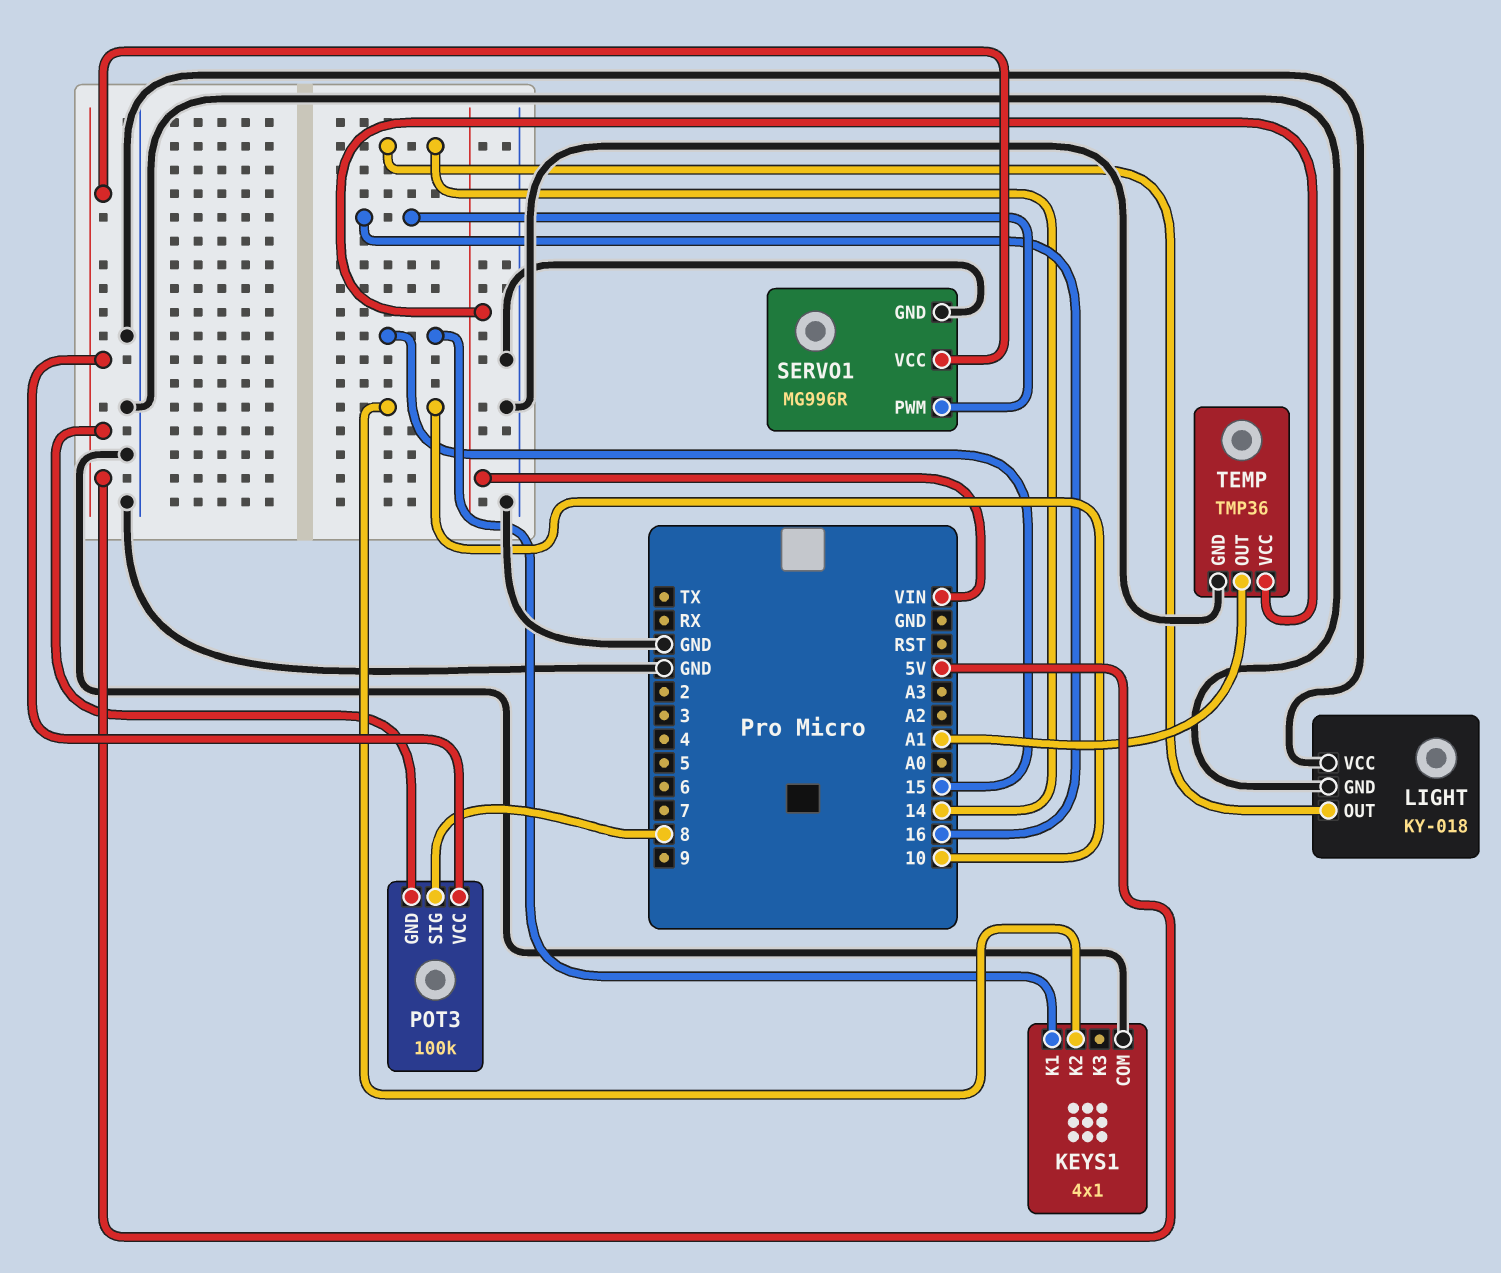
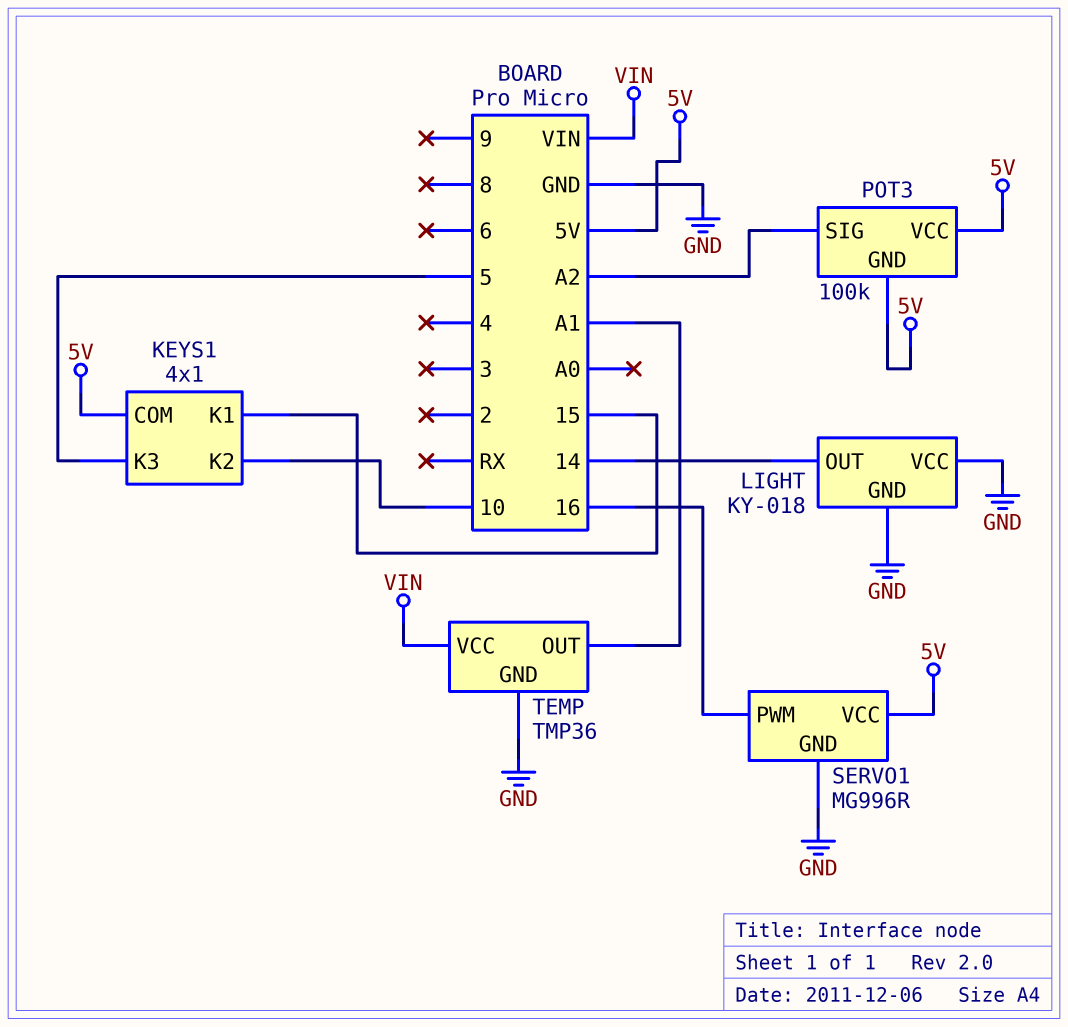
KEYS1 pin COM: GND -> 5V
KEYS1 pin K3: none -> 5
POT3 pin SIG: 8 -> A2

